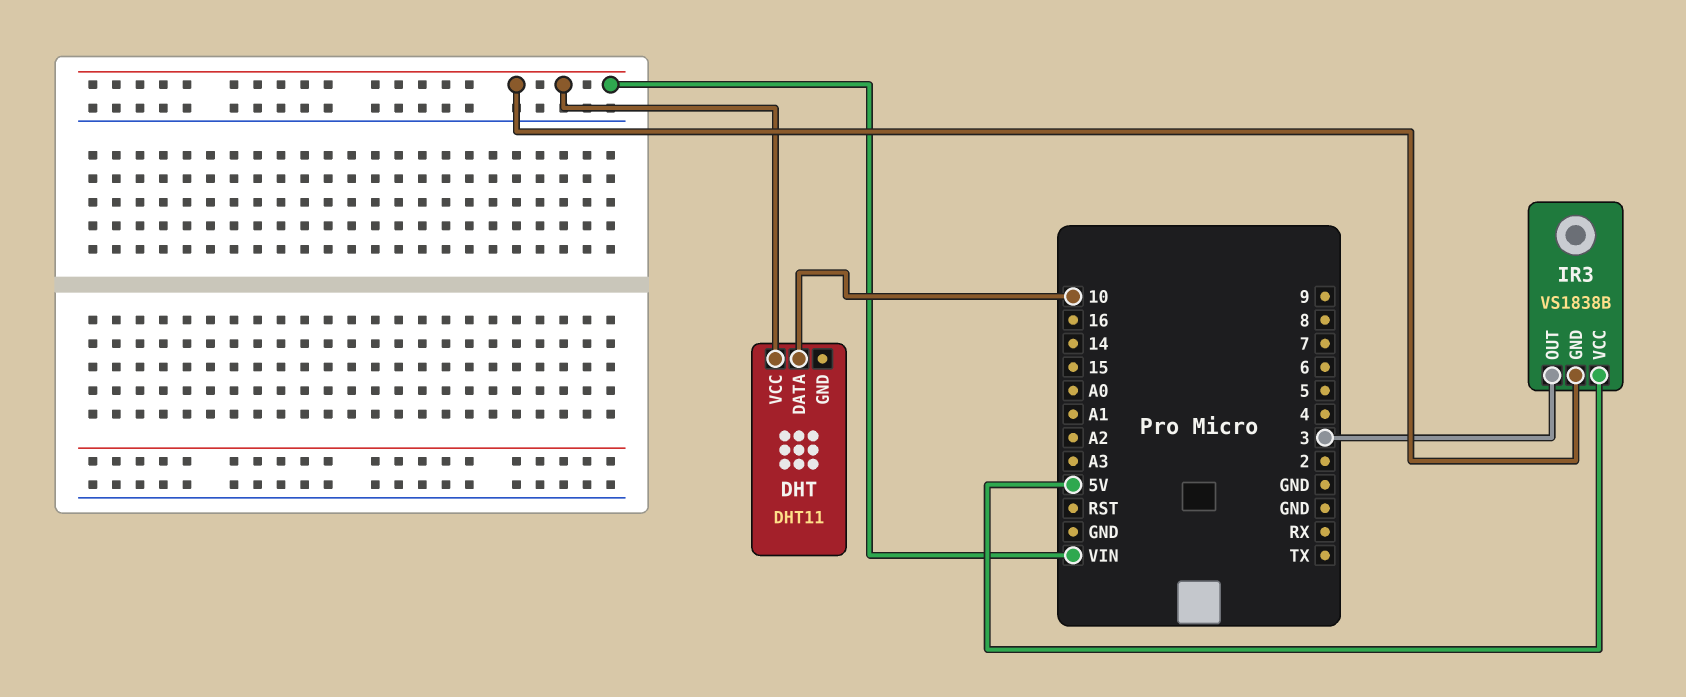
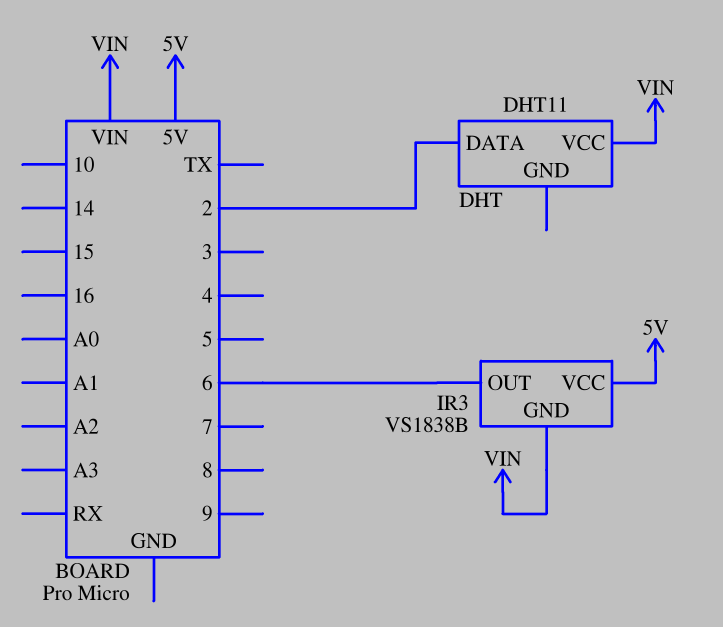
DHT pin DATA: 10 -> 2
IR3 pin OUT: 3 -> 6

